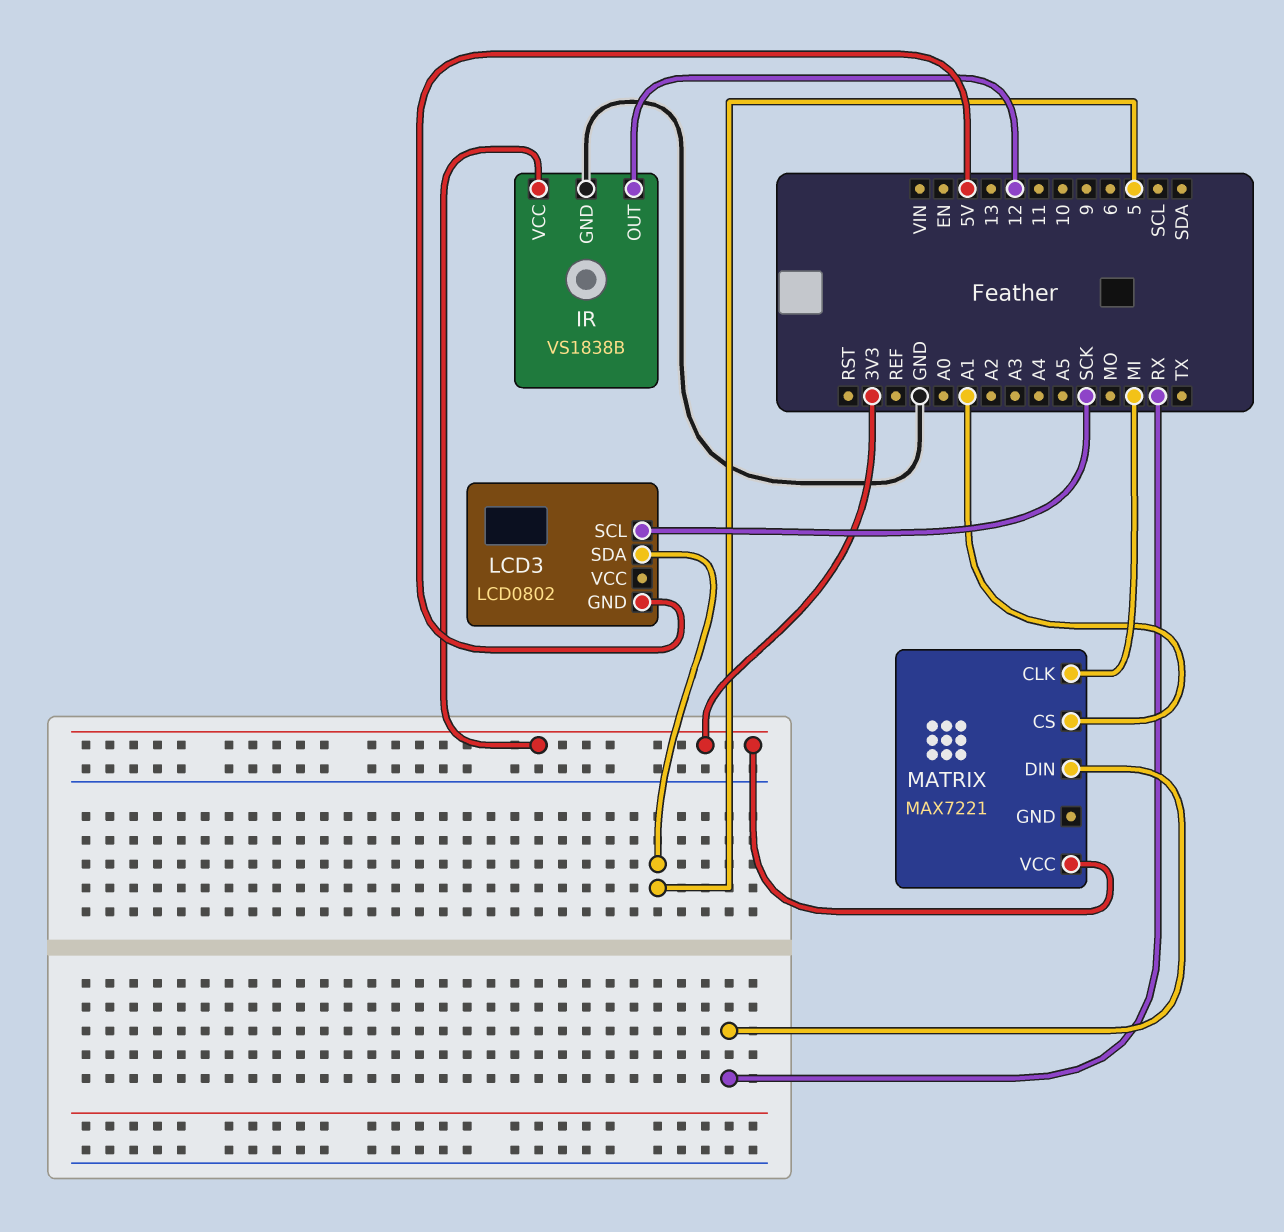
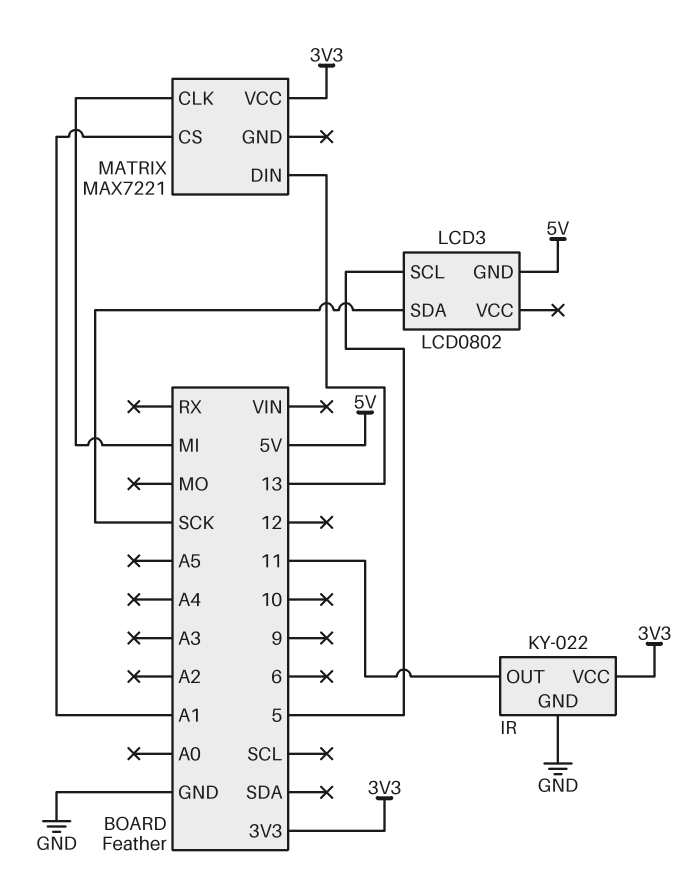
IR: VS1838B -> KY-022
IR pin OUT: 12 -> 11
LCD3 pin SCL: SCK -> 5
LCD3 pin SDA: 5 -> SCK
MATRIX pin DIN: RX -> 13

